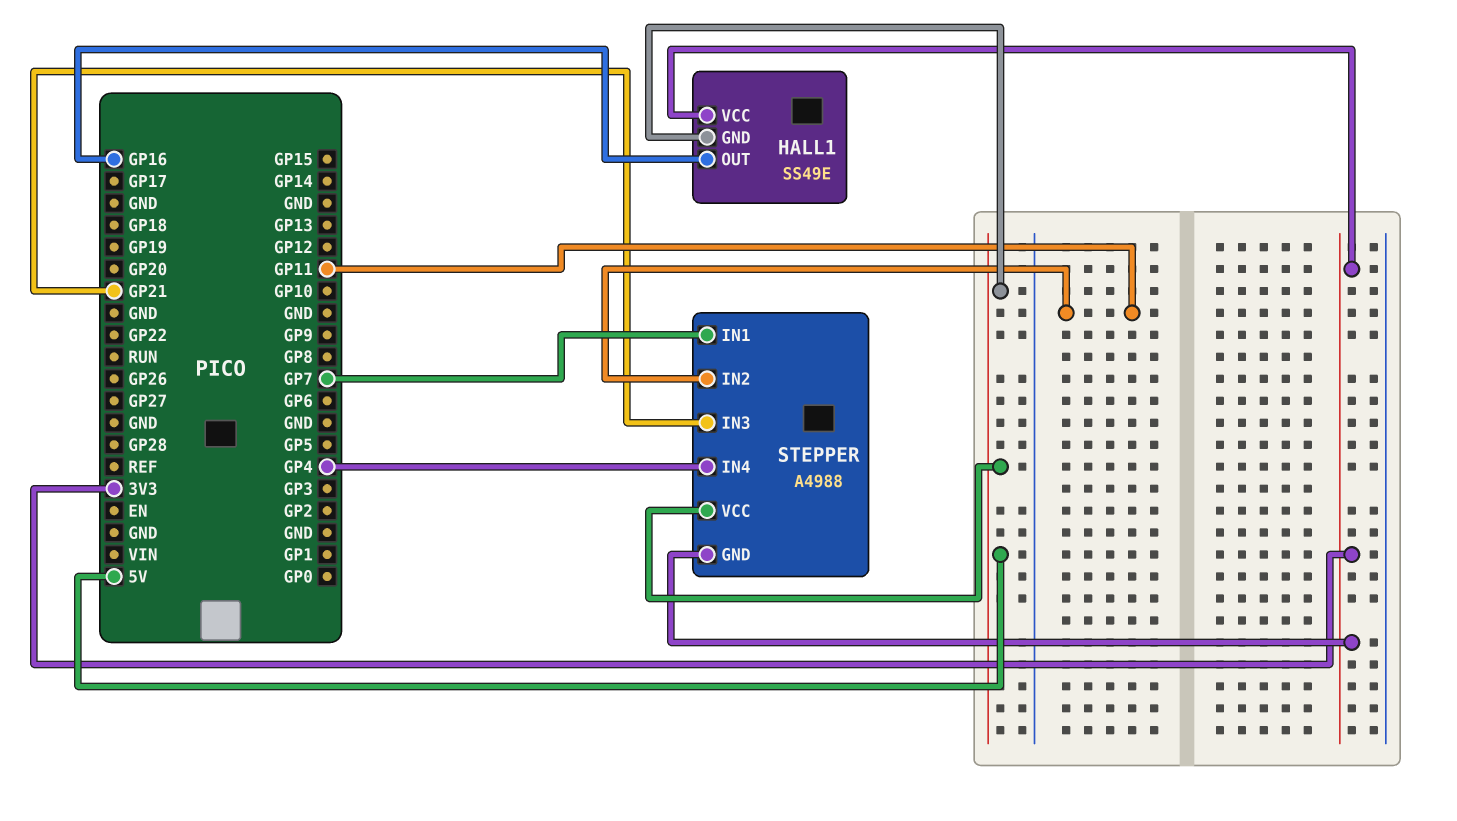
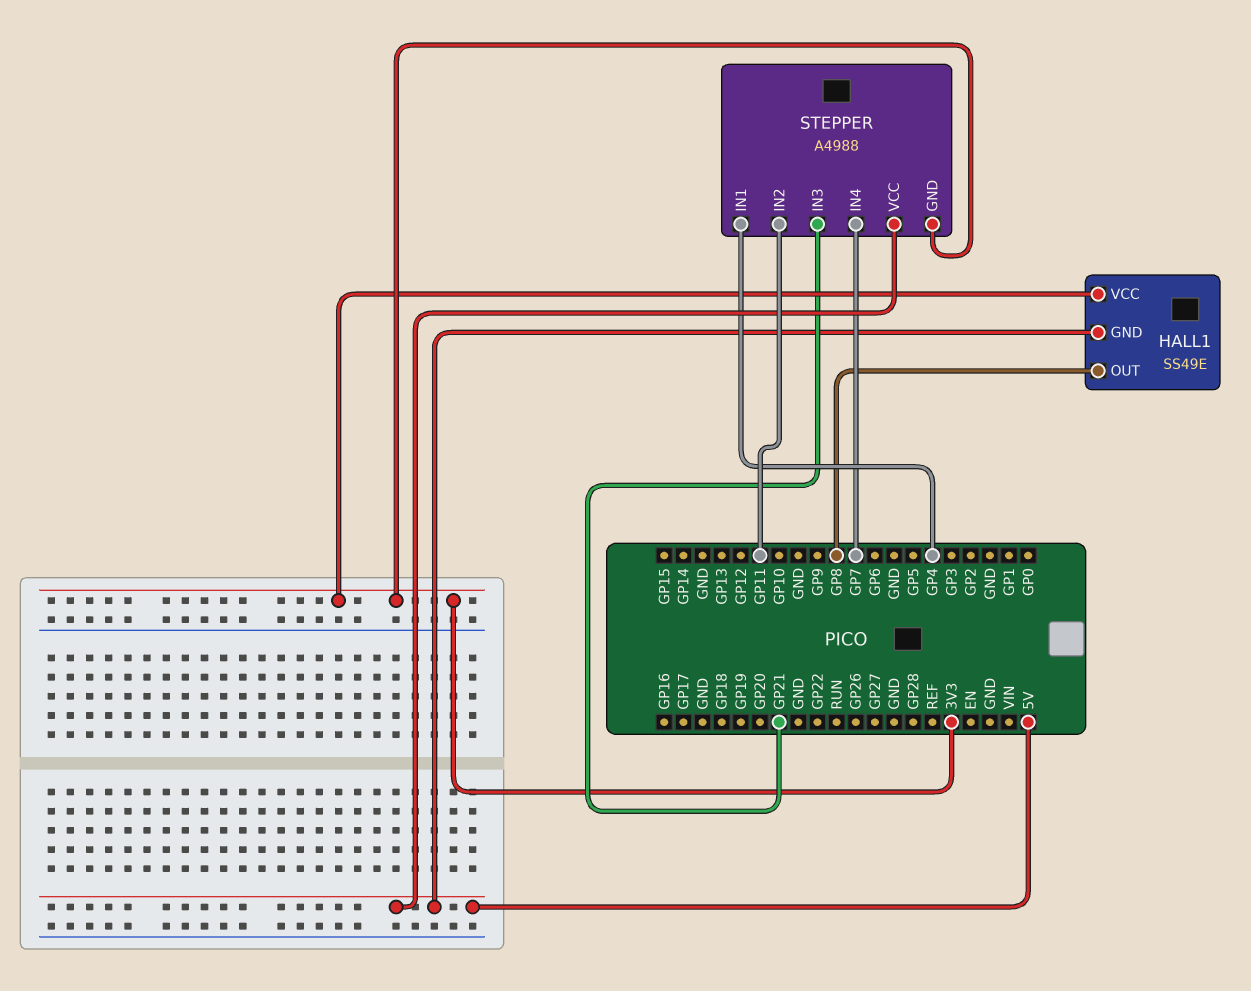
HALL1 pin OUT: GP16 -> GP8
STEPPER pin IN1: GP7 -> GP4
STEPPER pin IN4: GP4 -> GP7

